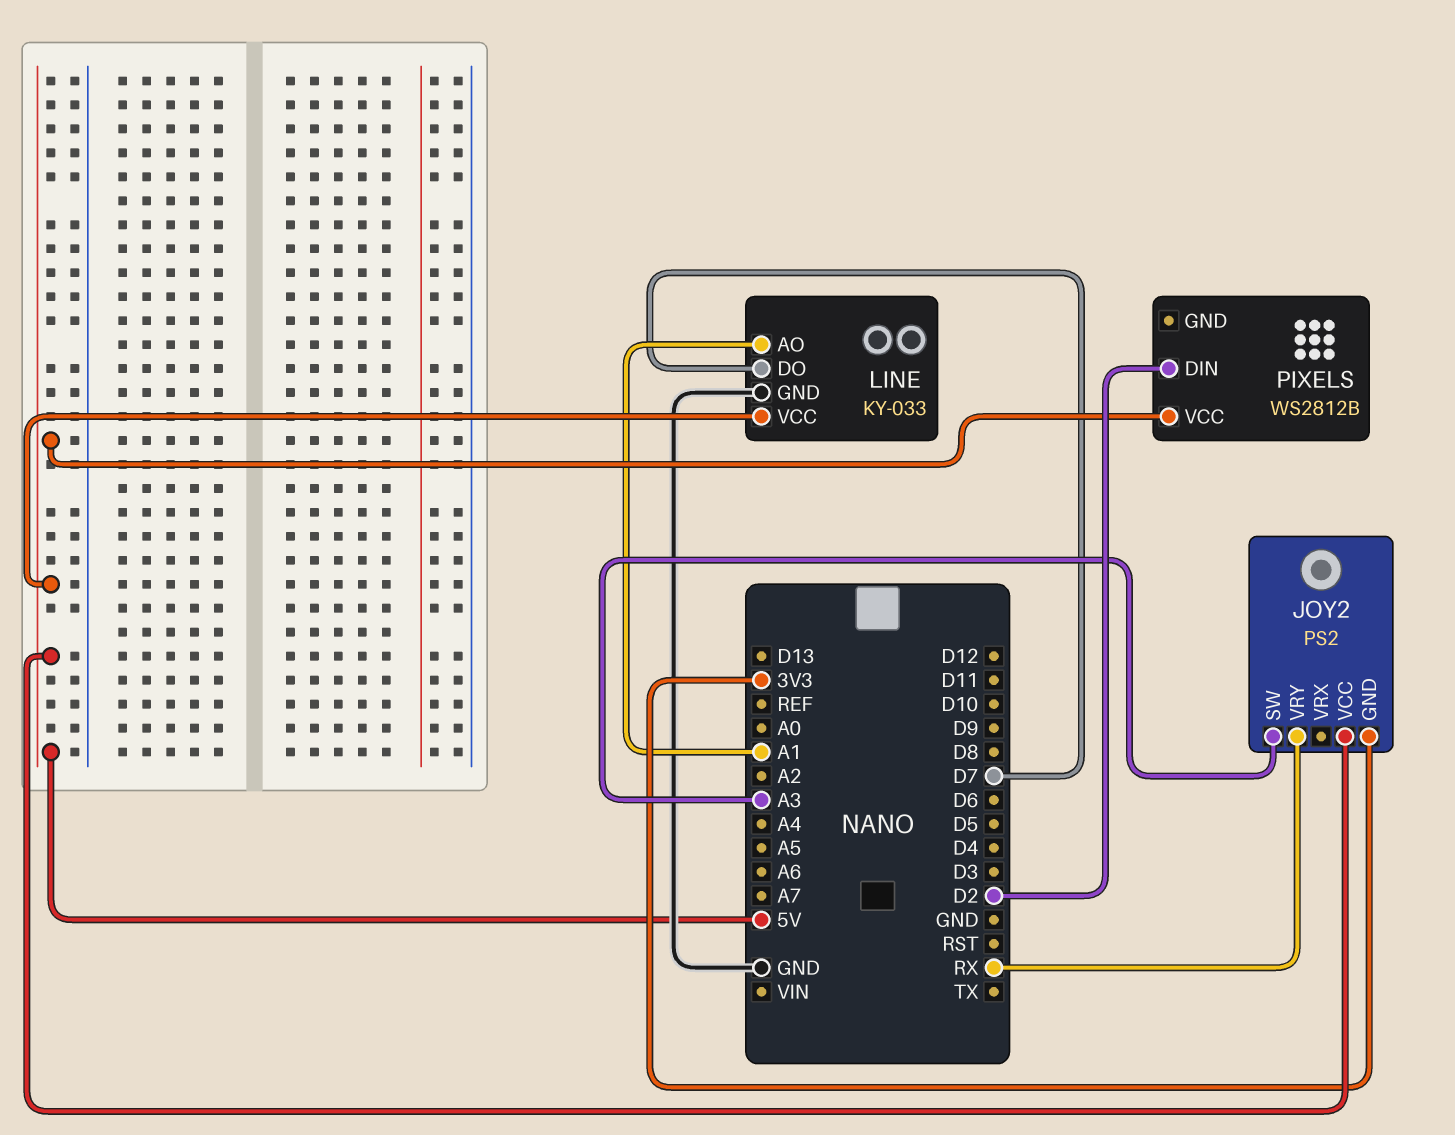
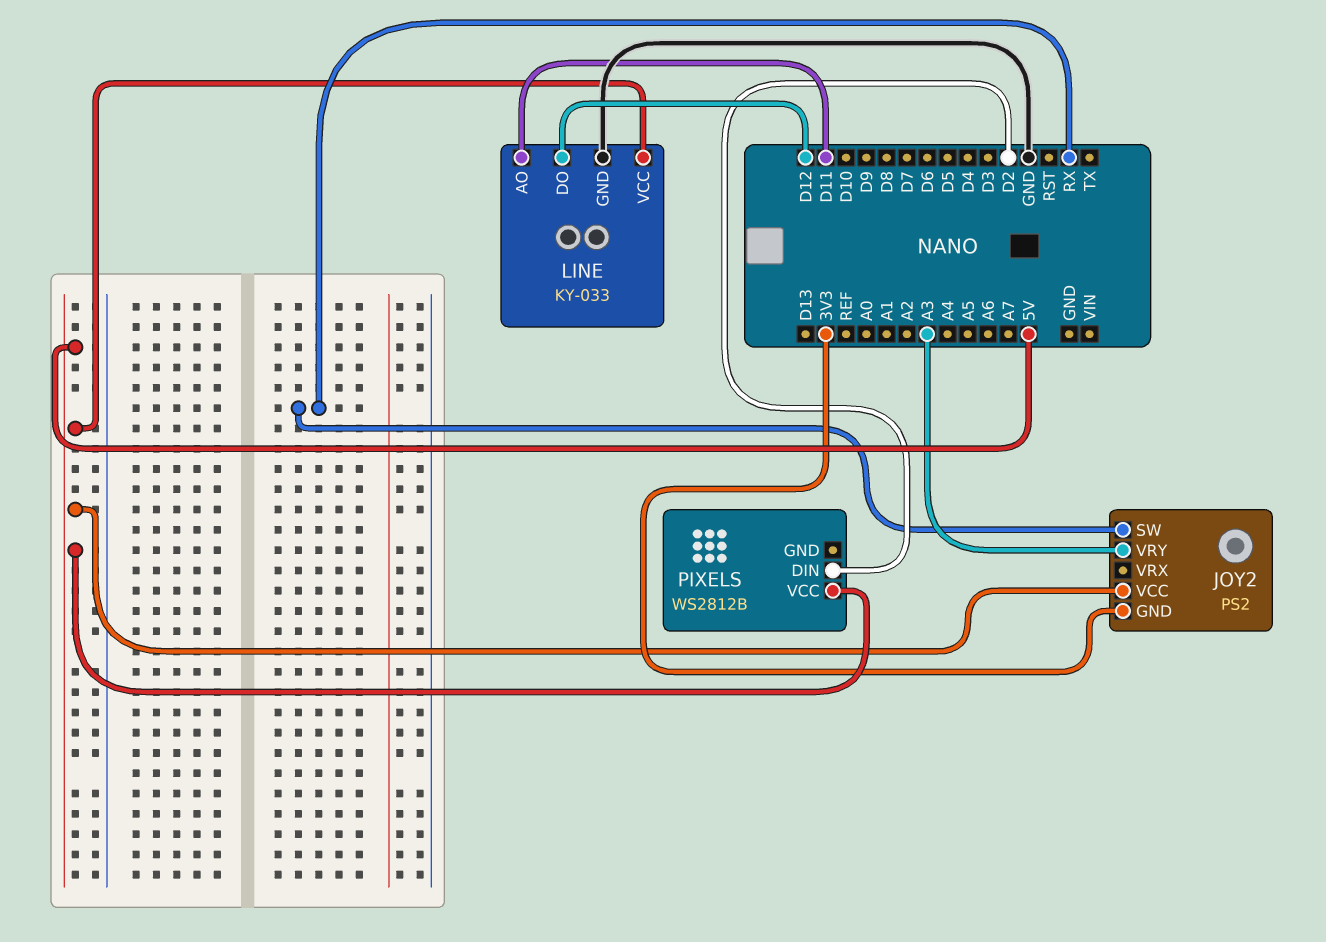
JOY2 pin SW: A3 -> RX
JOY2 pin VRY: RX -> A3
LINE pin AO: A1 -> D11
LINE pin DO: D7 -> D12

